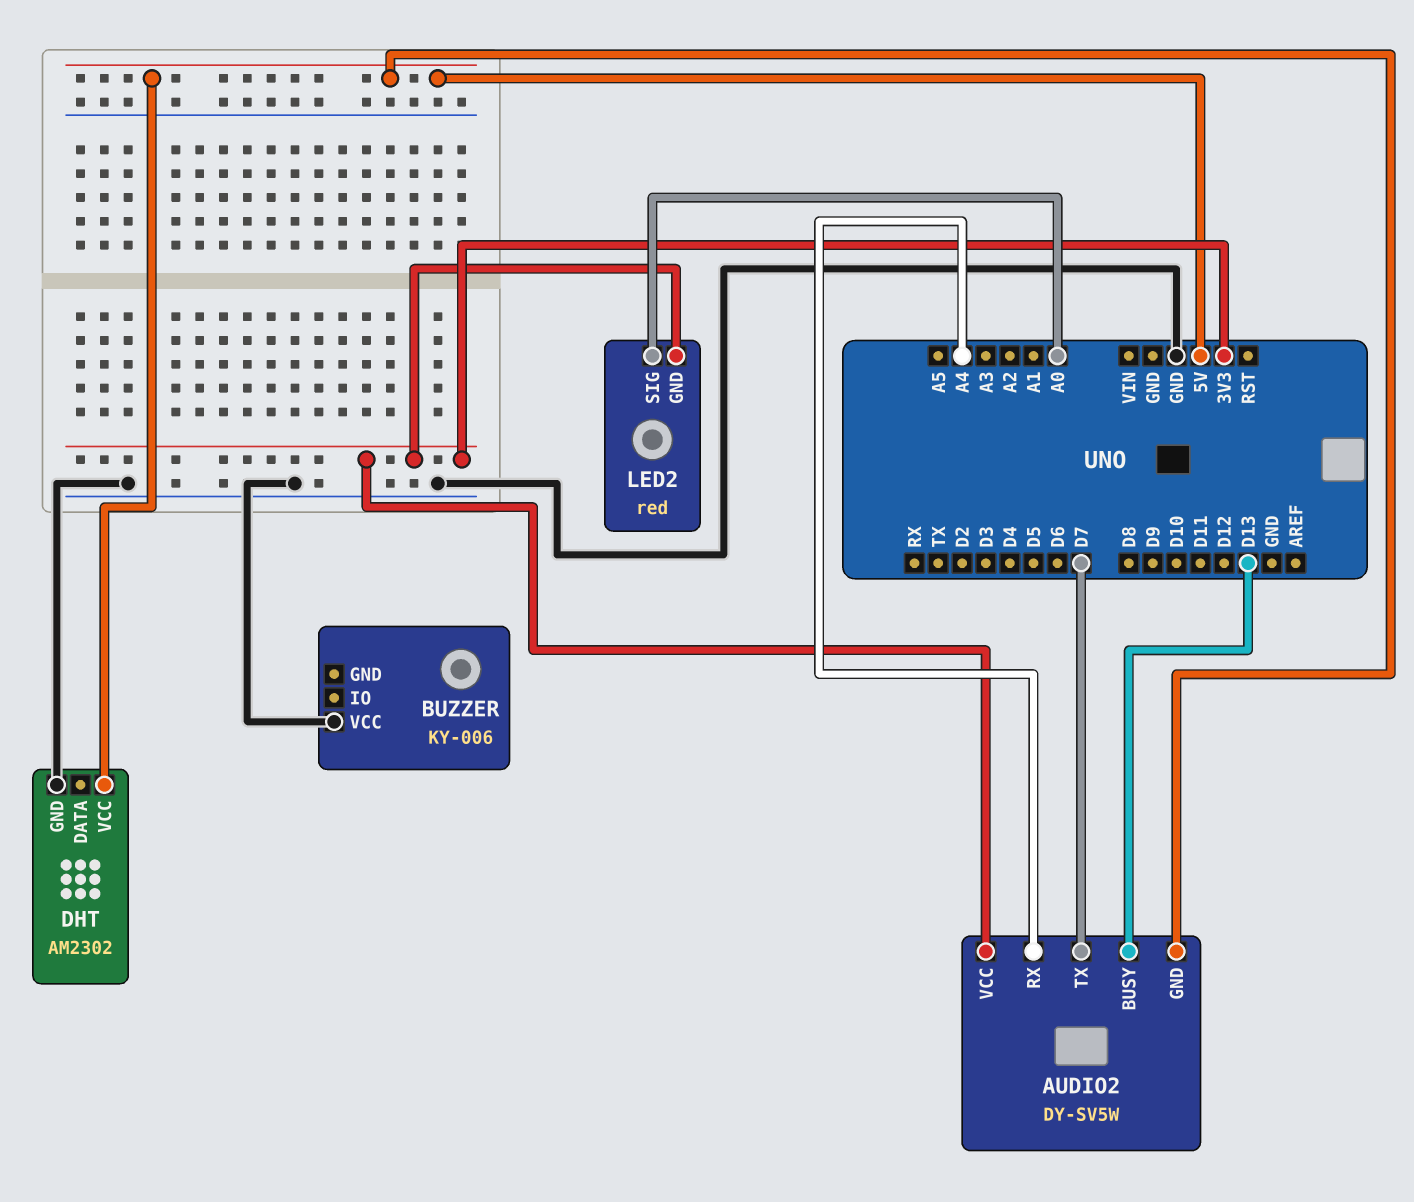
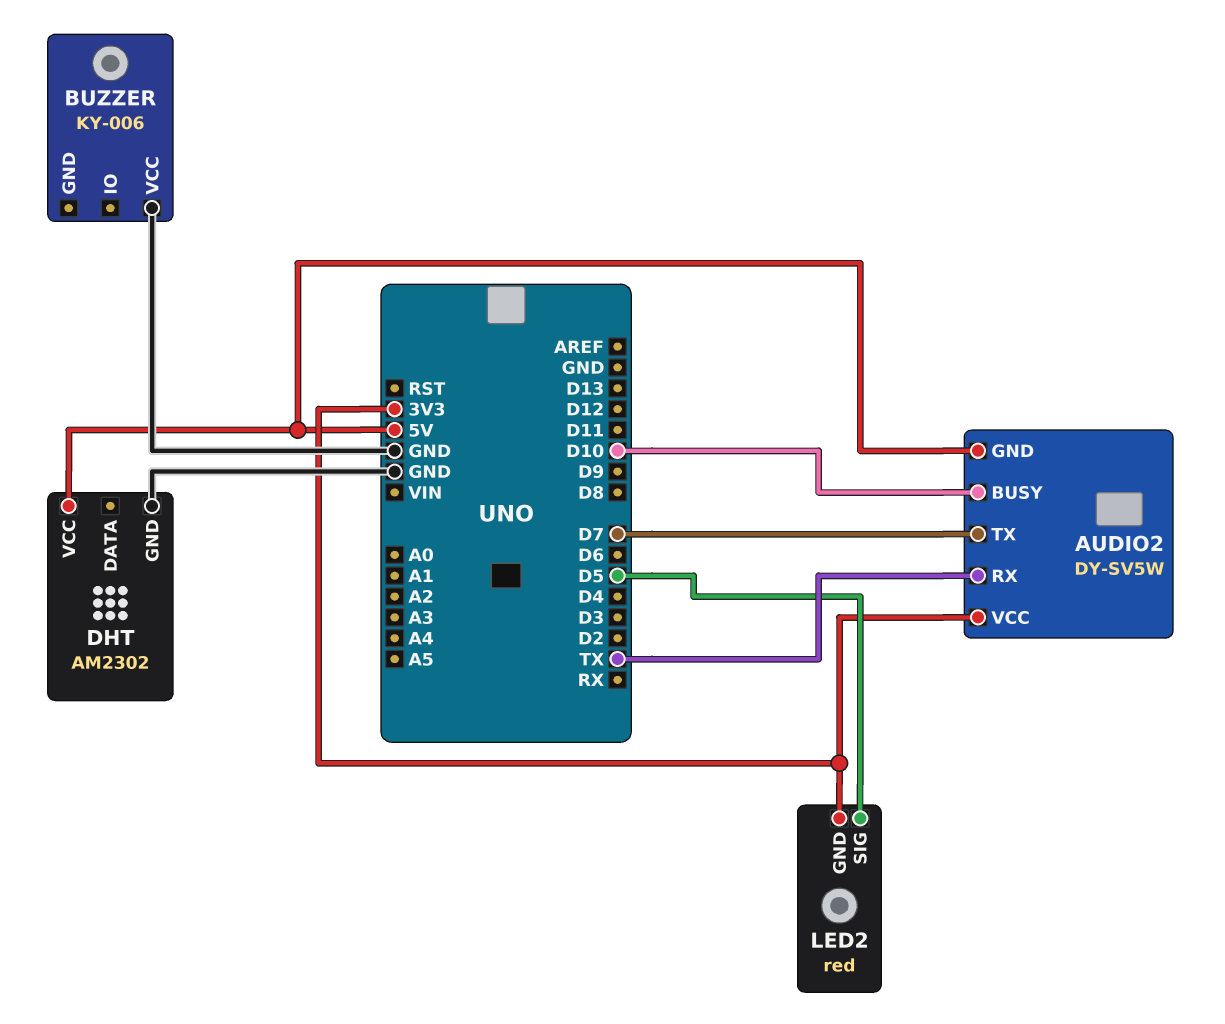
AUDIO2 pin BUSY: D13 -> D10
AUDIO2 pin RX: A4 -> TX
LED2 pin SIG: A0 -> D5

